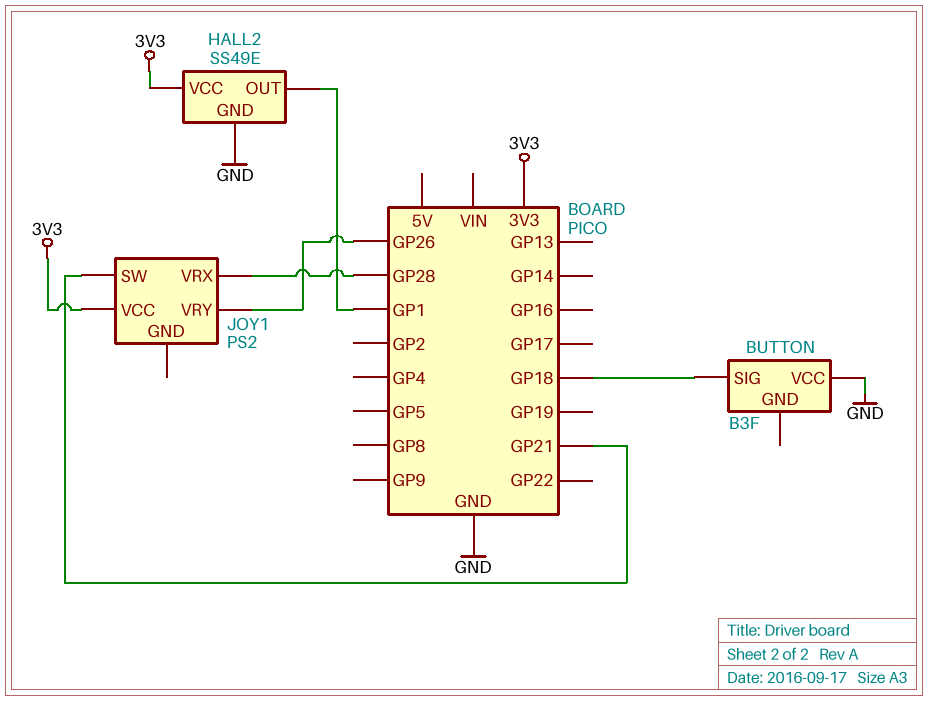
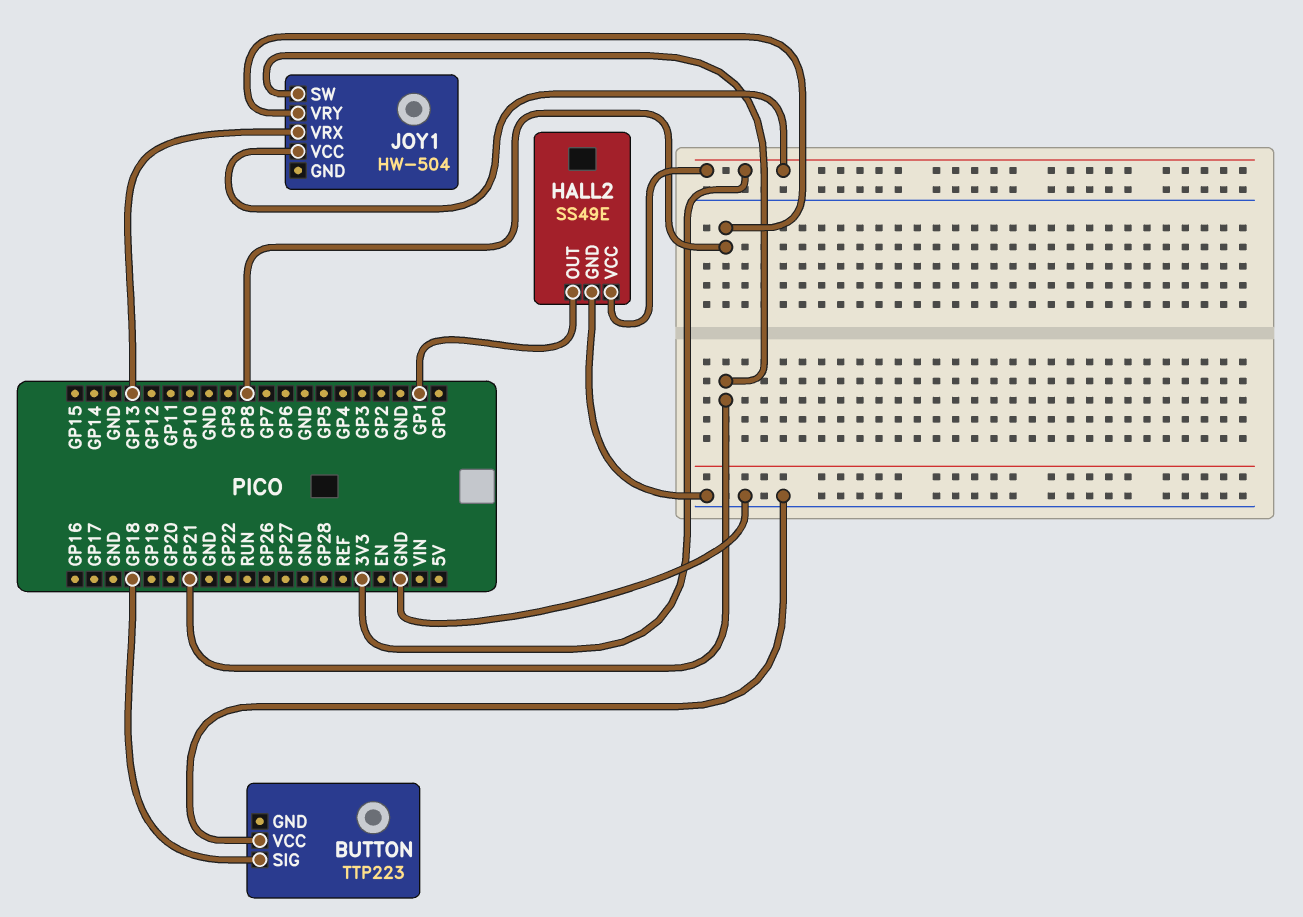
BUTTON: B3F -> TTP223
JOY1: PS2 -> HW-504
JOY1 pin VRX: GP28 -> GP13
JOY1 pin VRY: GP26 -> GP8

